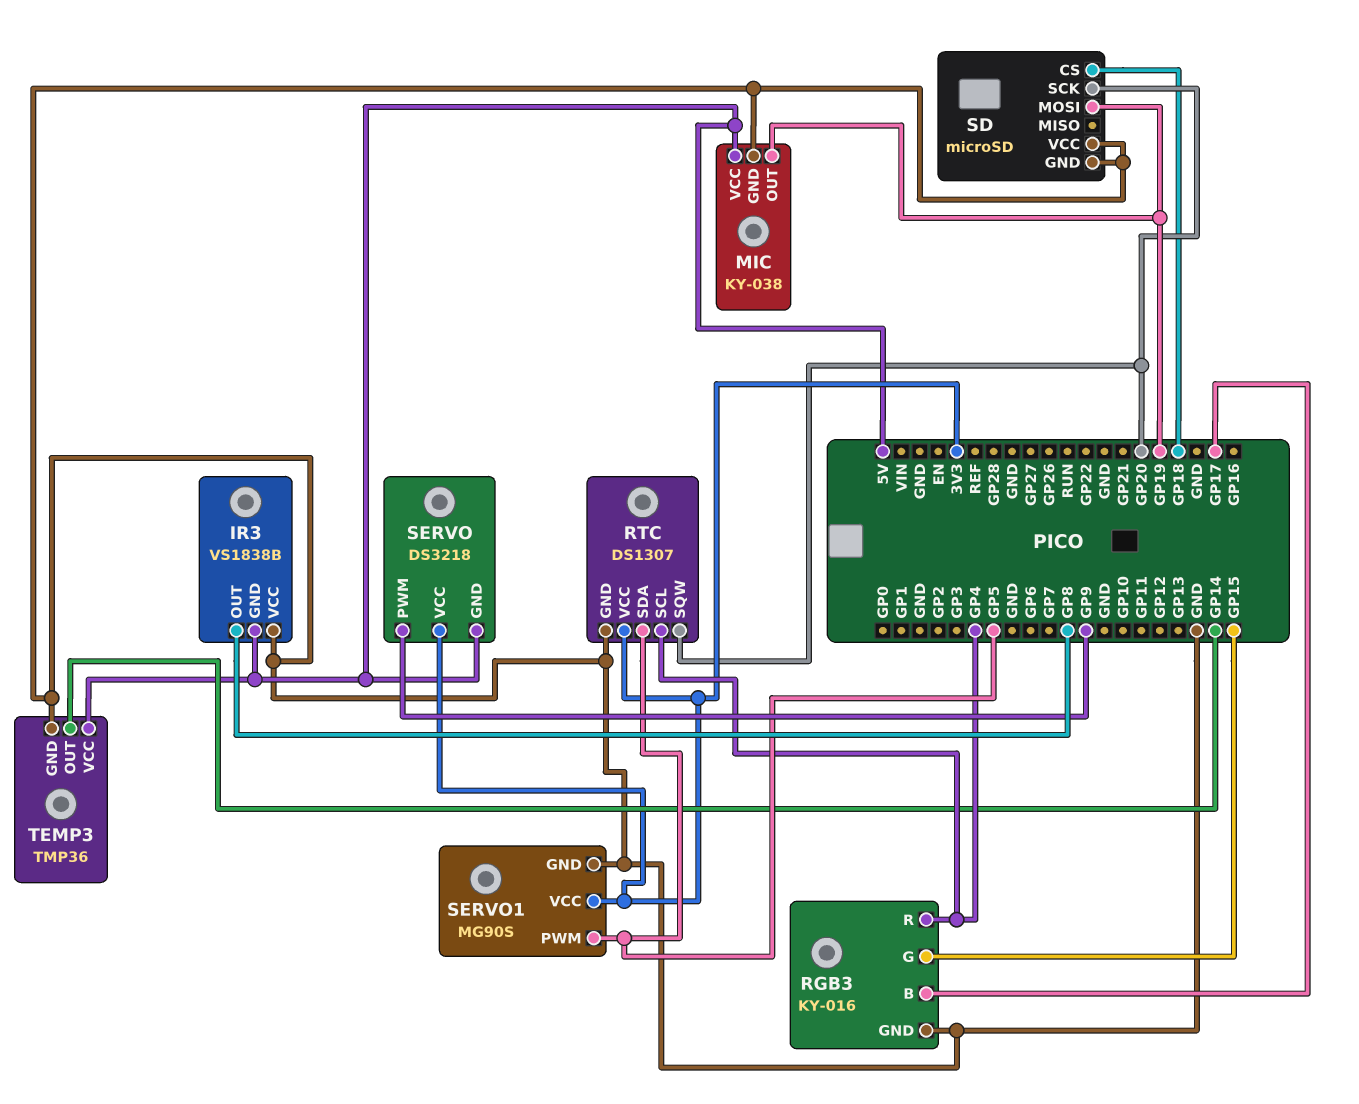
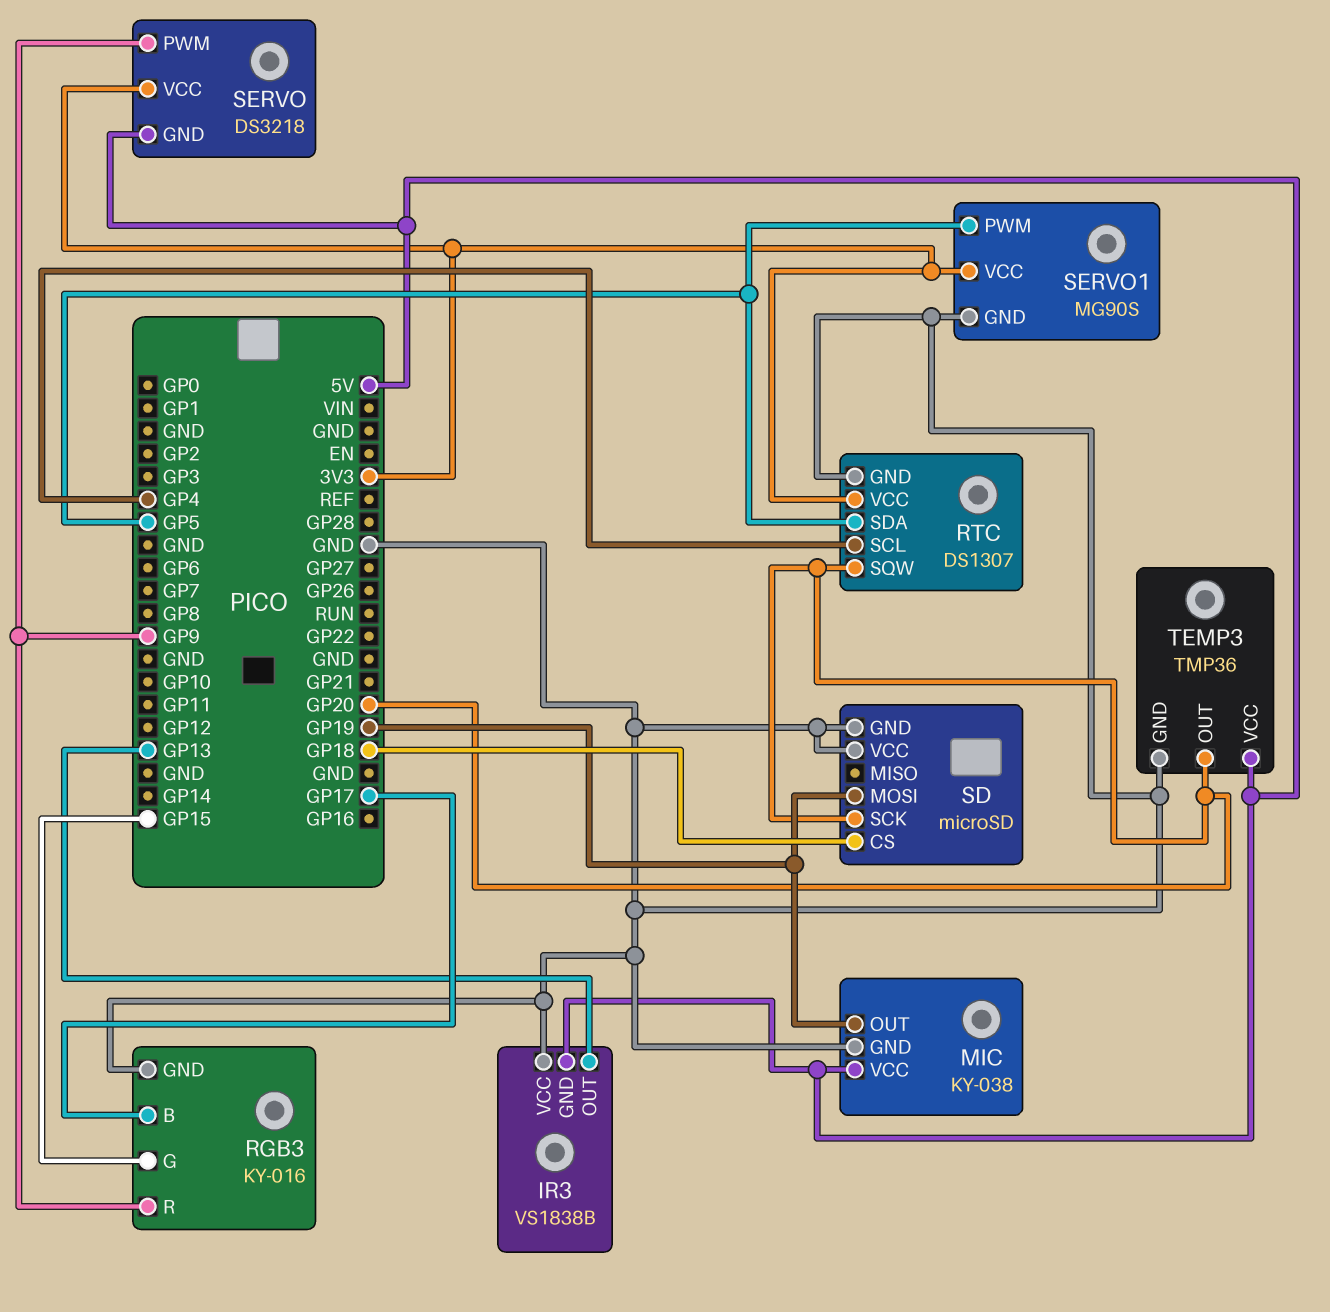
IR3 pin OUT: GP8 -> GP13
RGB3 pin R: GP4 -> GP9
TEMP3 pin OUT: GP14 -> GP20

